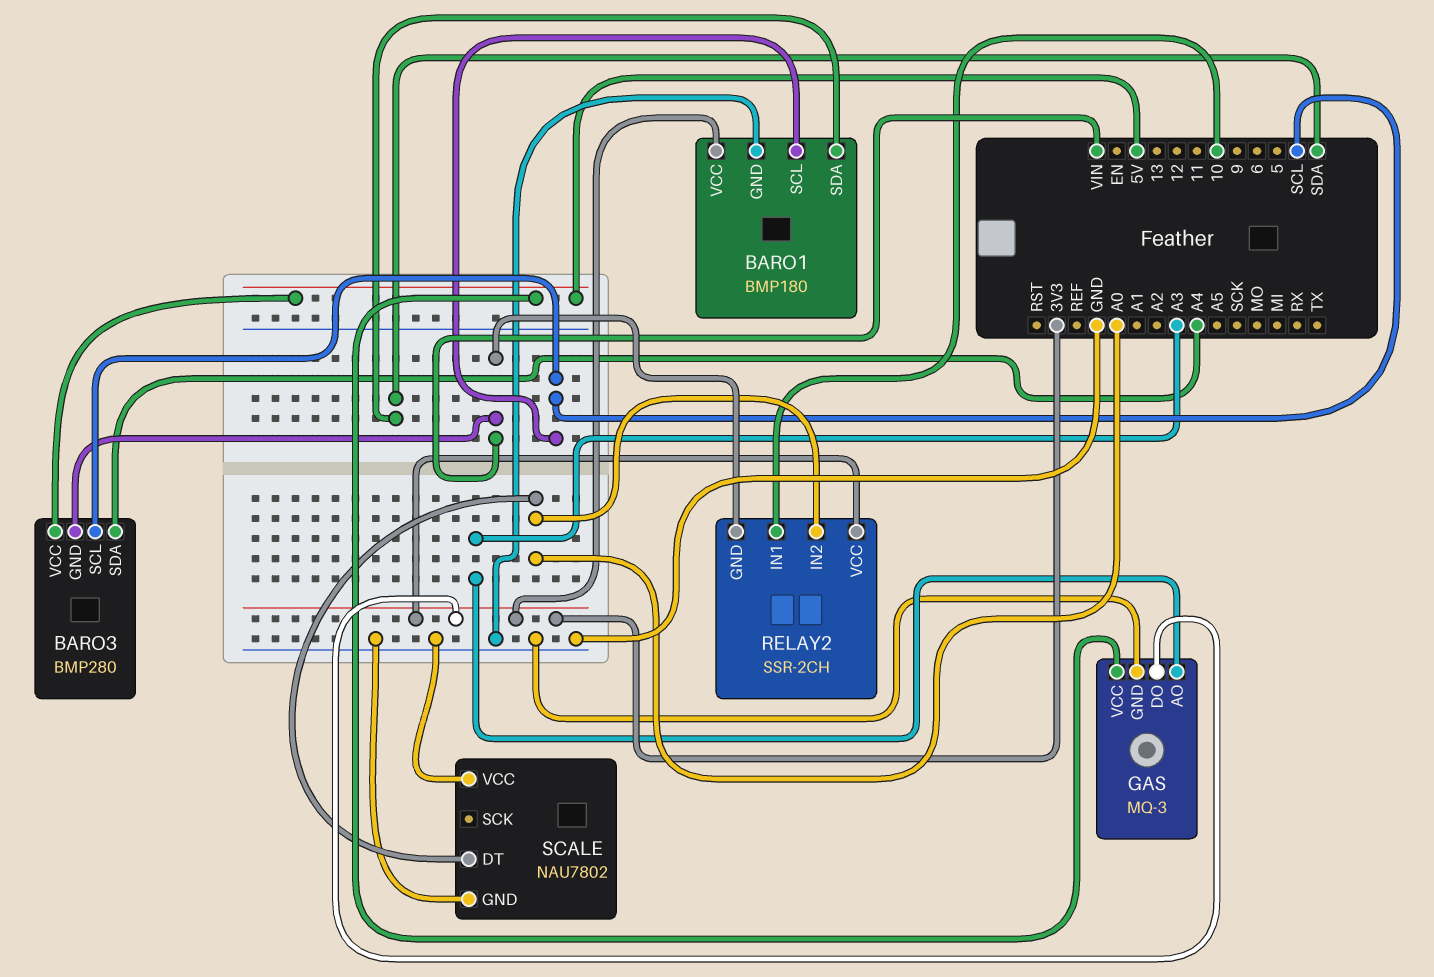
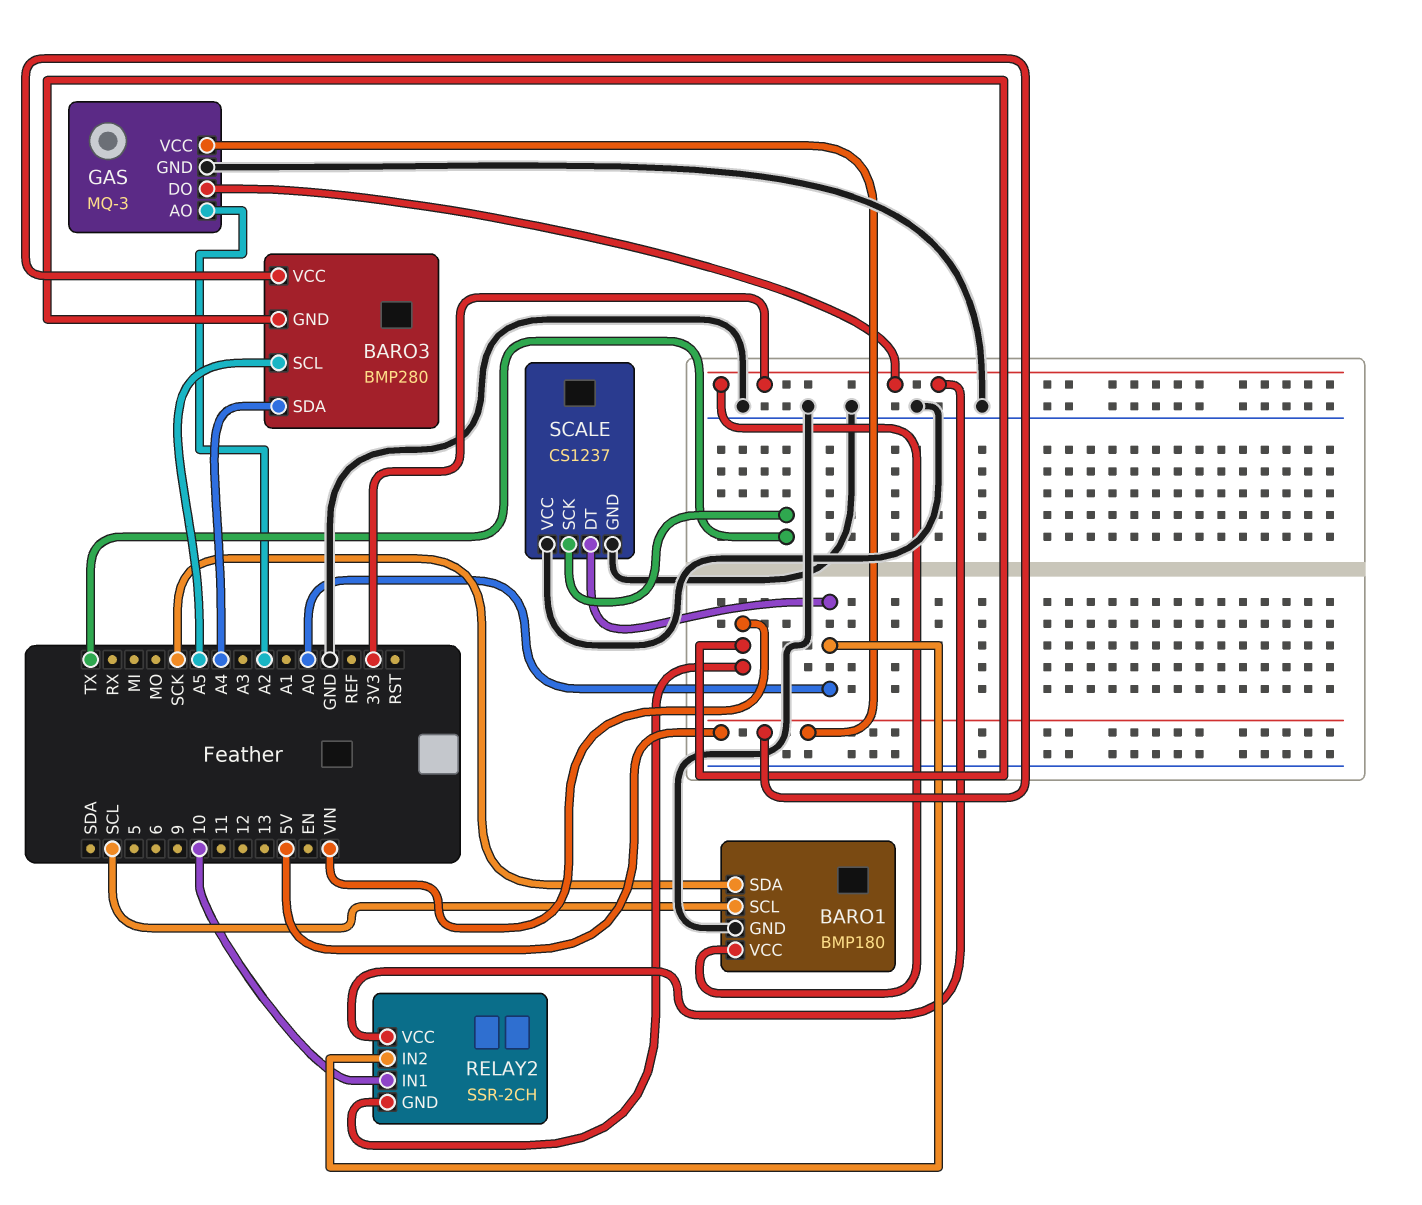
BARO1 pin SDA: SDA -> SCK
BARO3 pin SCL: SCL -> A5
GAS pin AO: A3 -> A2
SCALE: NAU7802 -> CS1237
SCALE pin SCK: none -> TX

